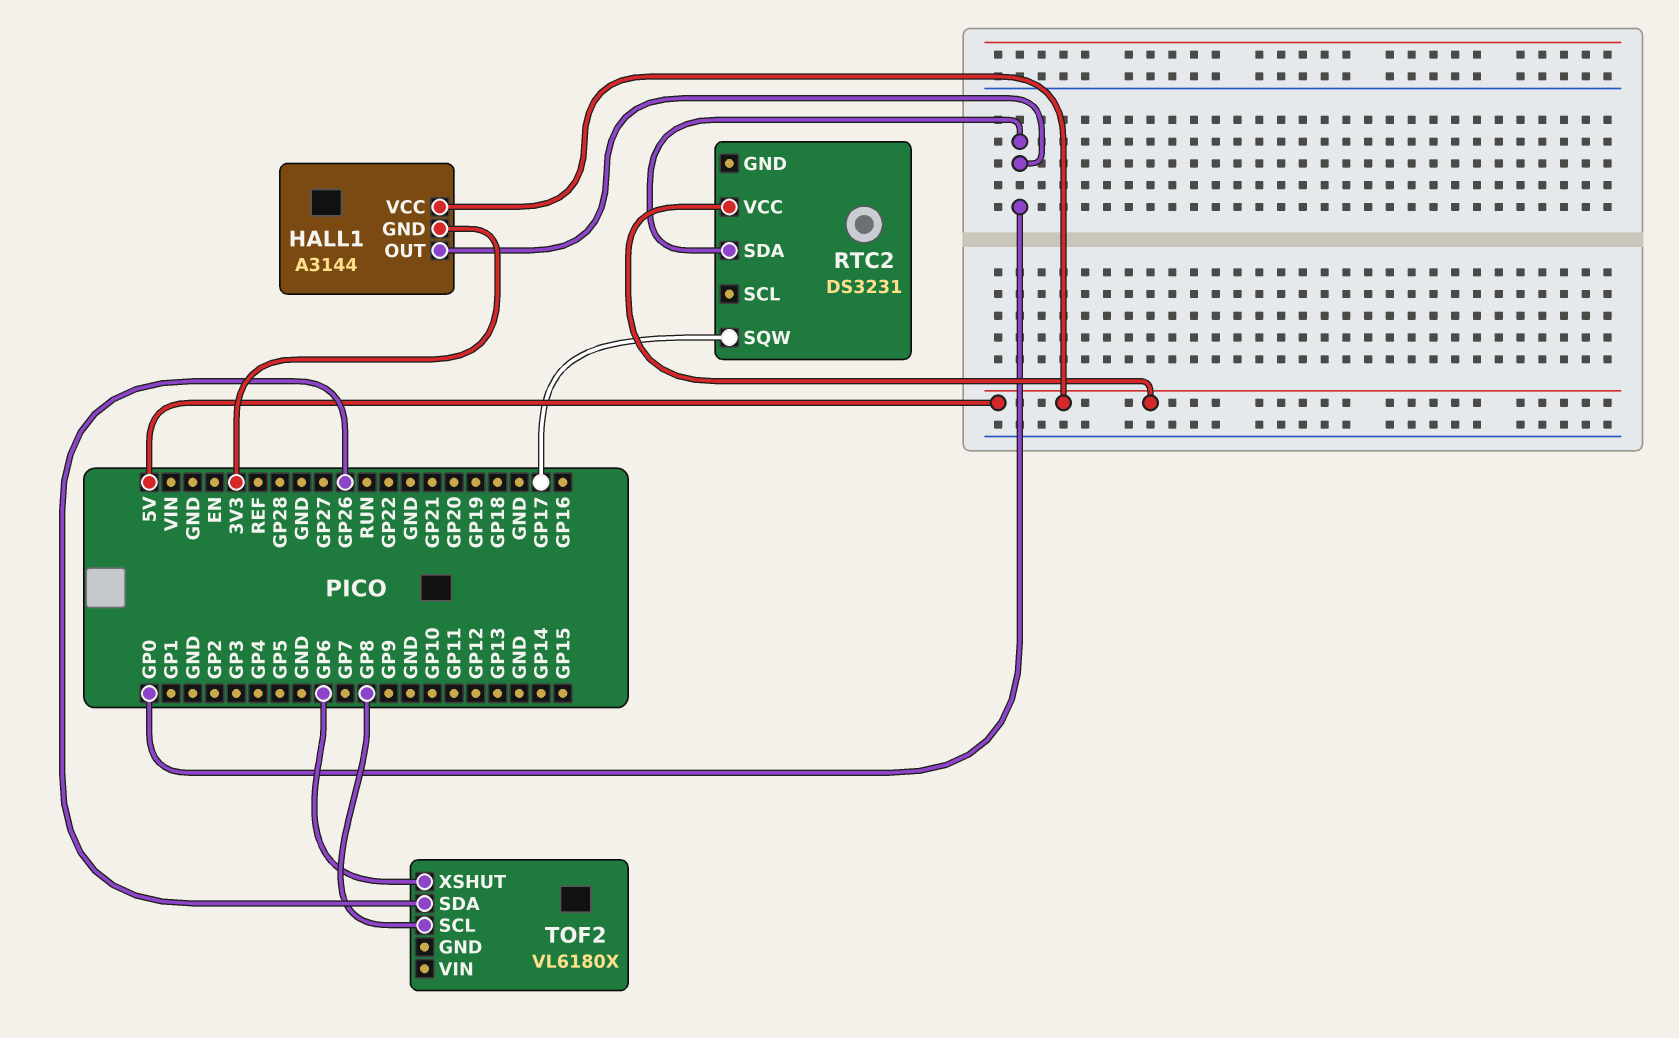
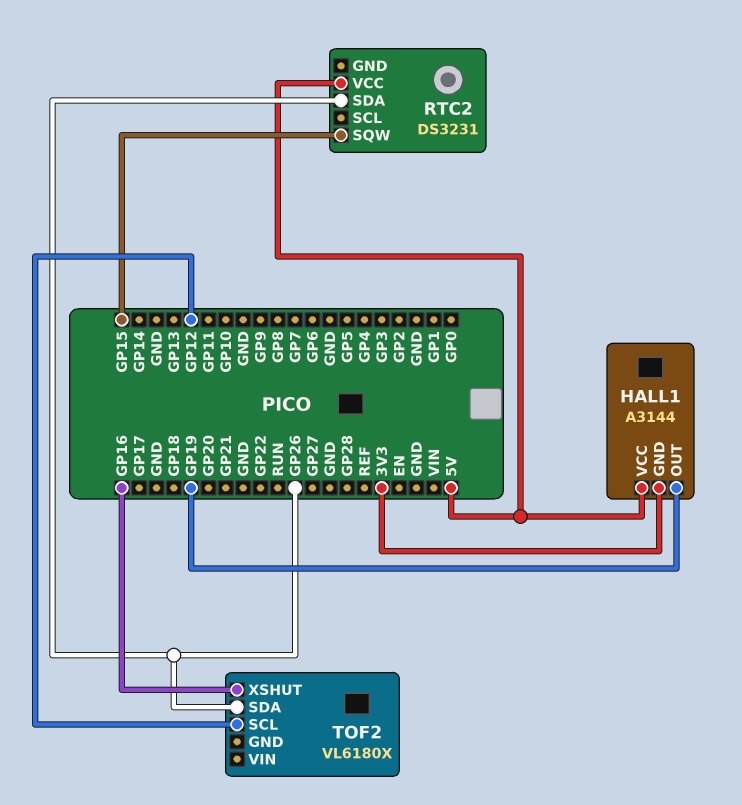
HALL1 pin OUT: GP0 -> GP19
RTC2 pin SDA: GP0 -> GP26
RTC2 pin SQW: GP17 -> GP15
TOF2 pin SCL: GP8 -> GP12
TOF2 pin XSHUT: GP6 -> GP16

